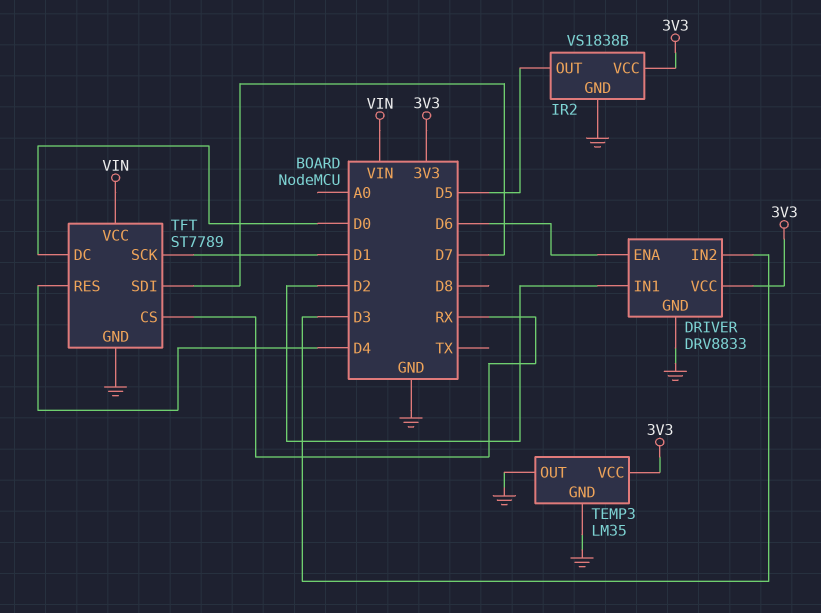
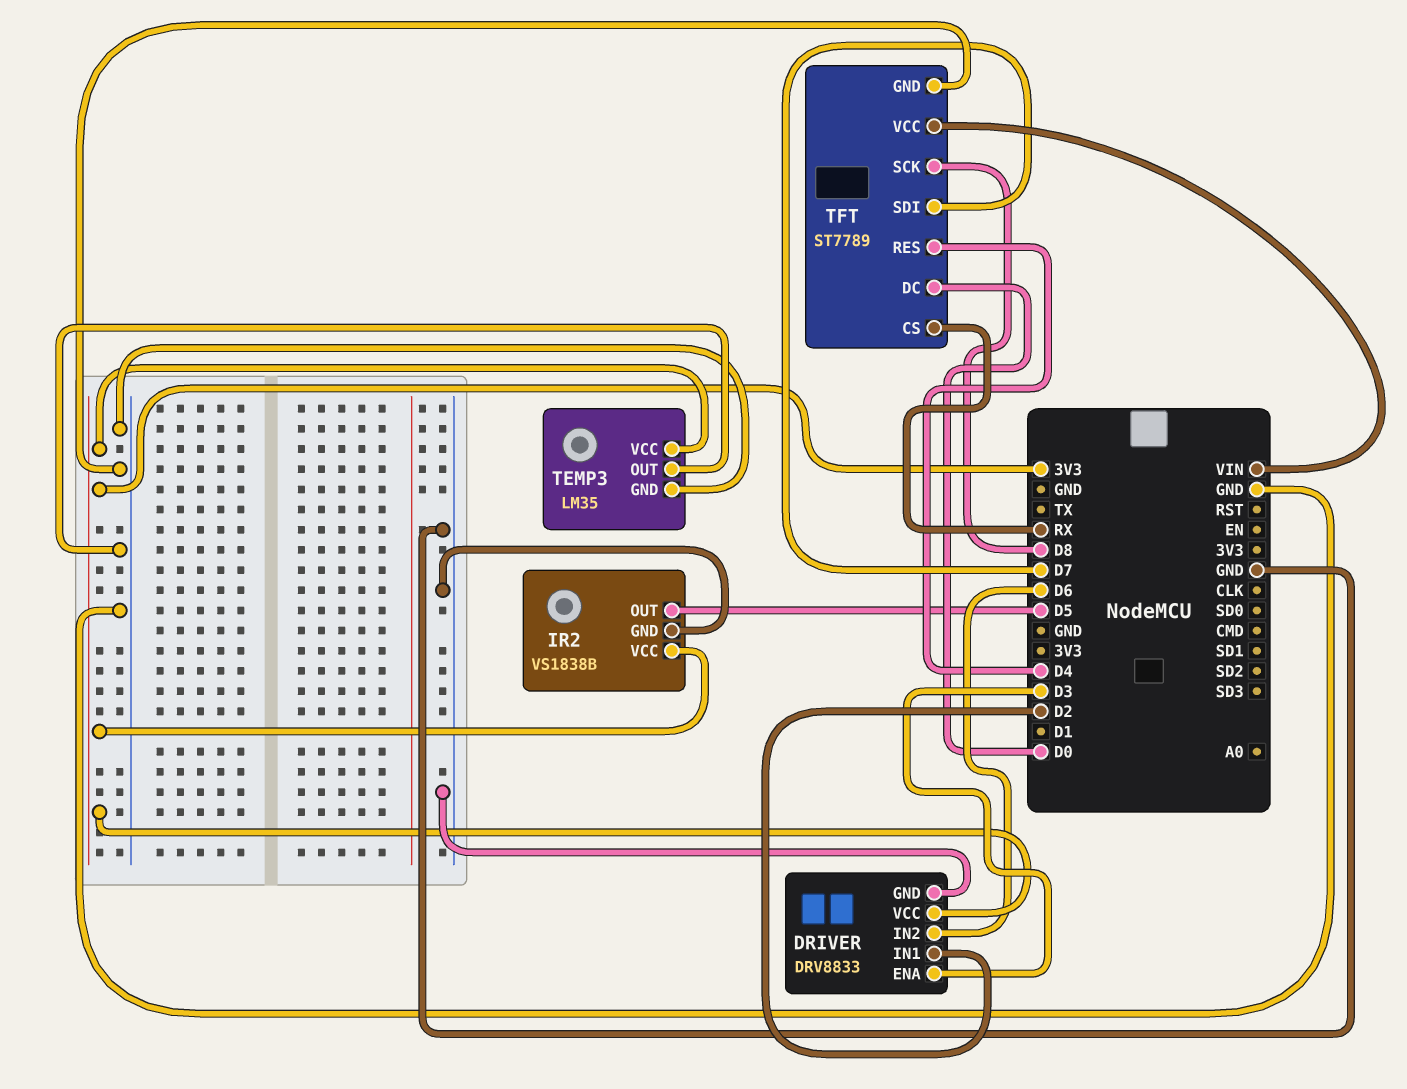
DRIVER pin ENA: D6 -> D3
DRIVER pin IN2: D3 -> D6
TFT pin SCK: D1 -> D8

